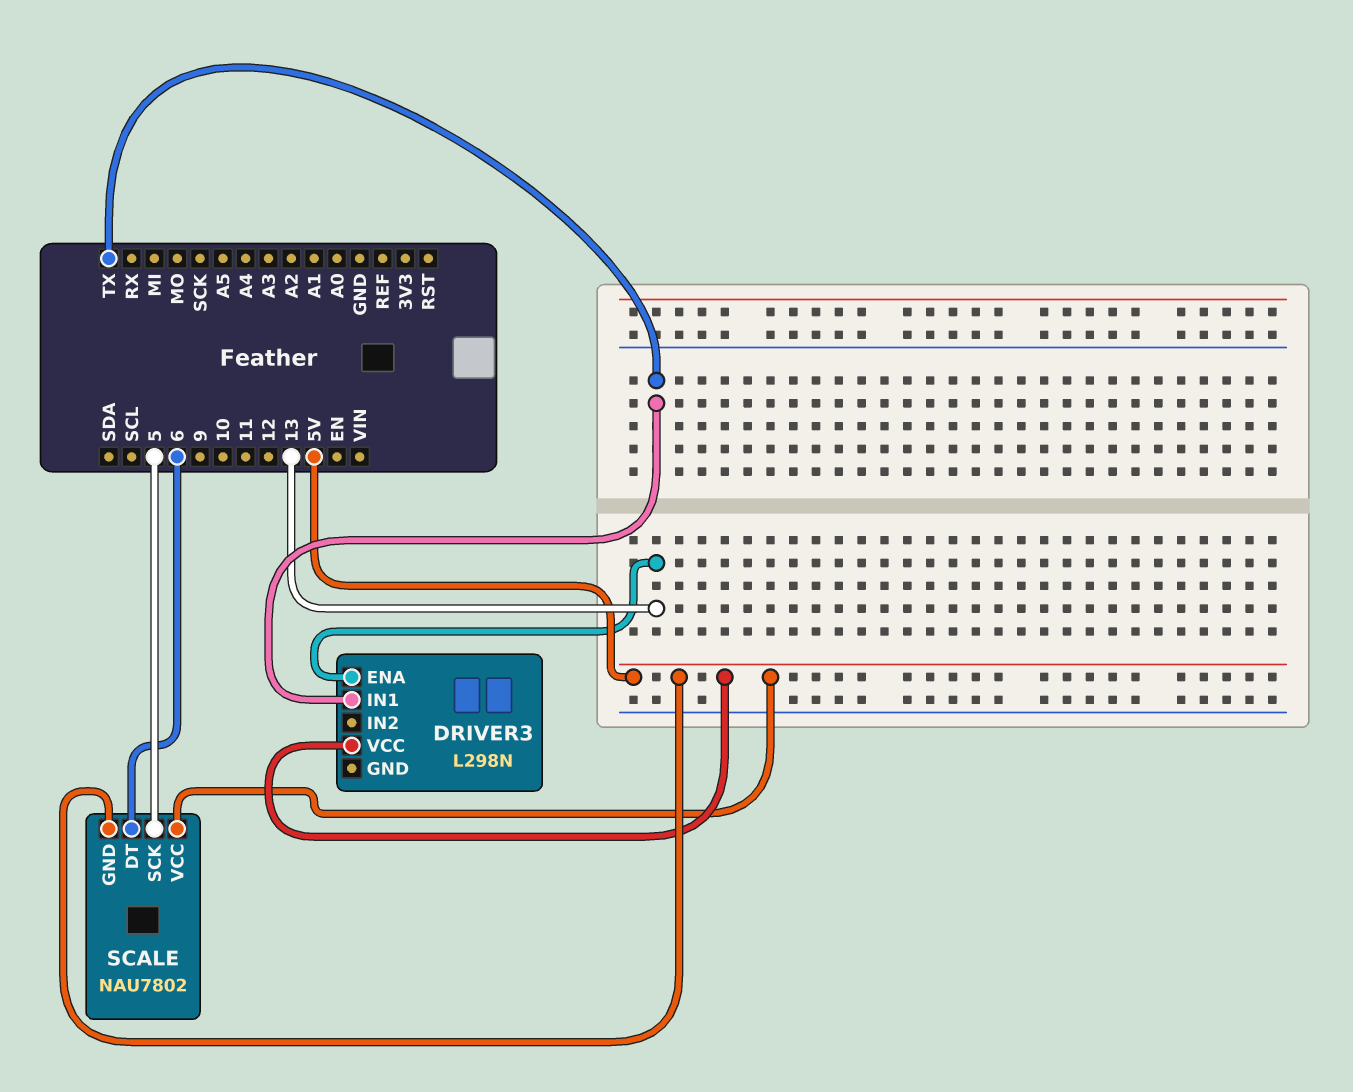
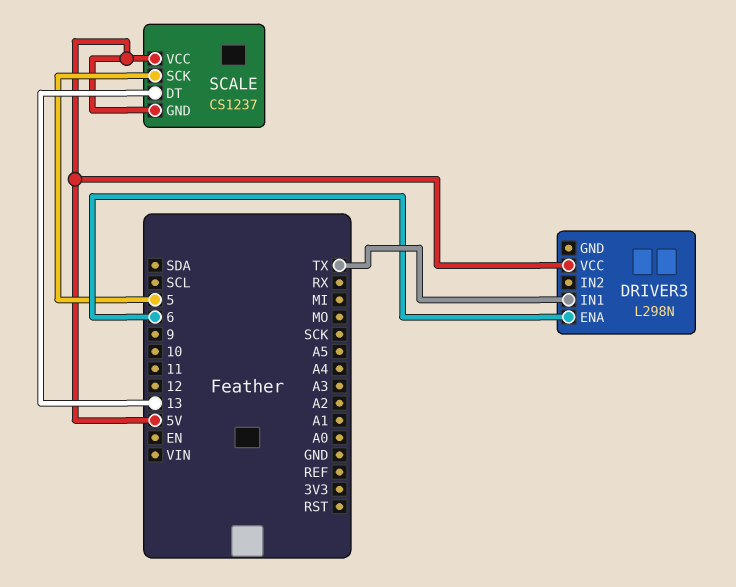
DRIVER3 pin ENA: 13 -> 6
SCALE: NAU7802 -> CS1237
SCALE pin DT: 6 -> 13

